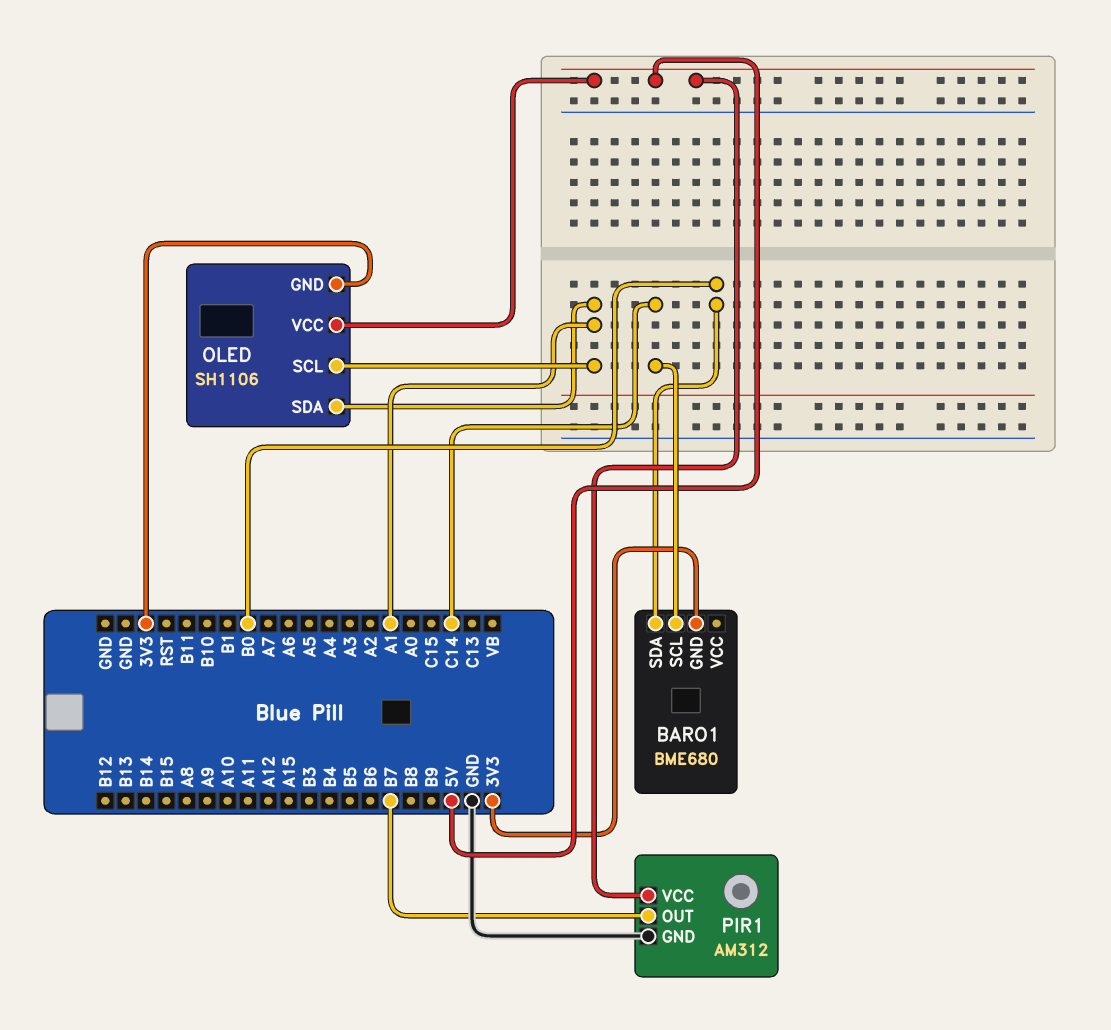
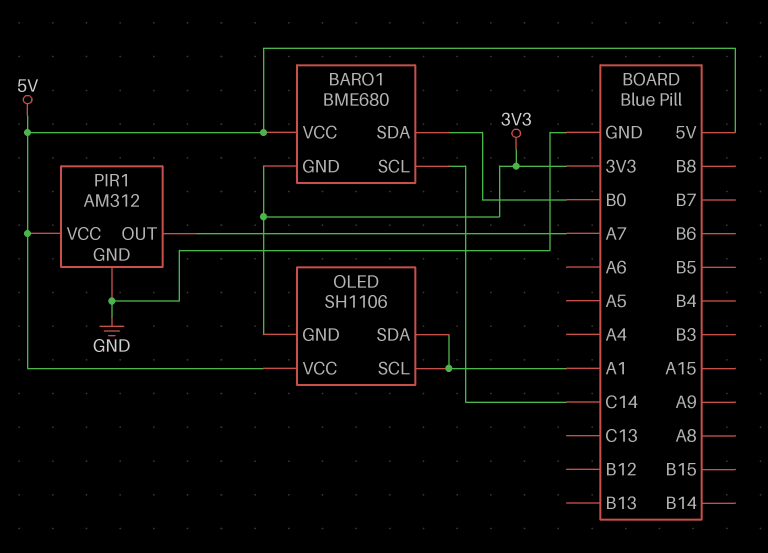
BARO1 pin VCC: none -> 5V
PIR1 pin OUT: B7 -> A7

